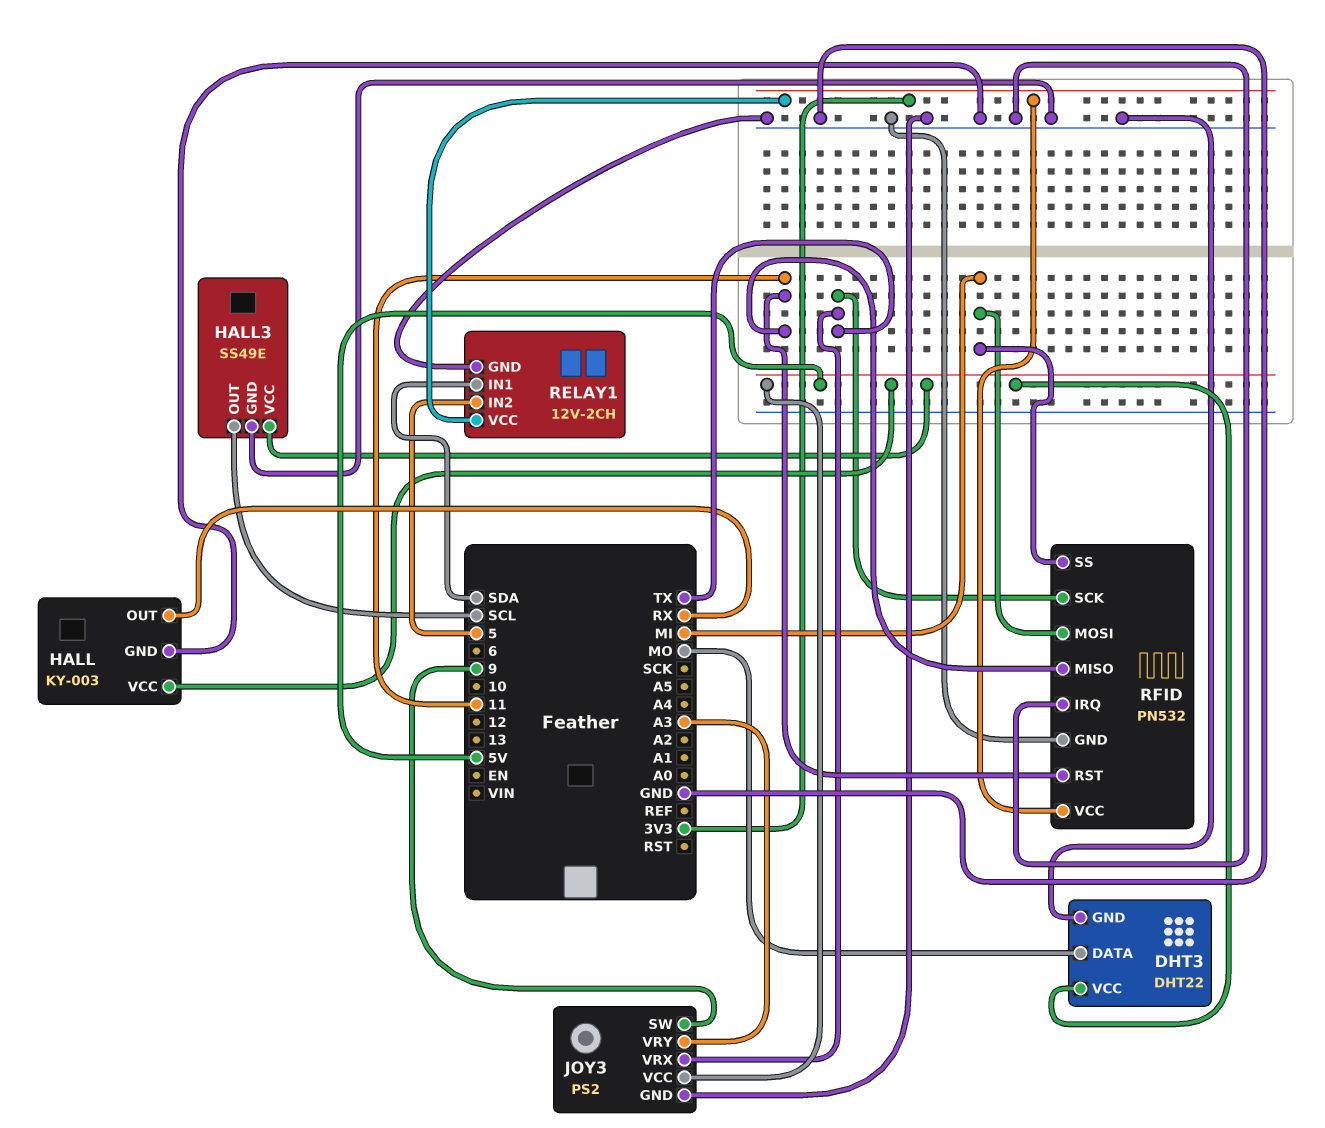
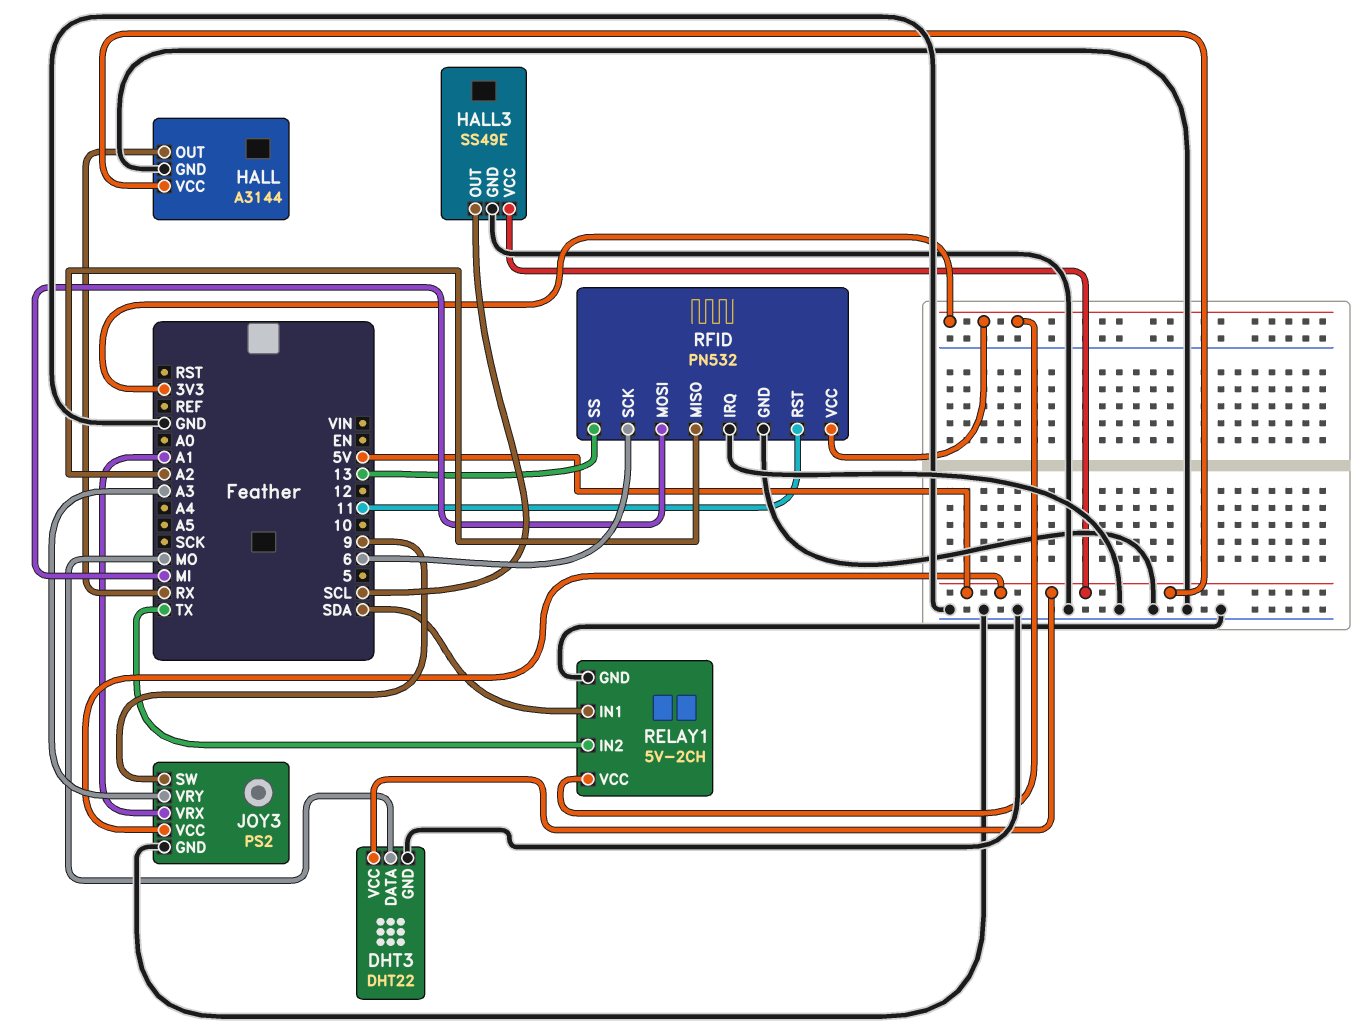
HALL: KY-003 -> A3144
JOY3 pin VRX: TX -> A1
RELAY1: 12V-2CH -> 5V-2CH
RELAY1 pin IN2: 5 -> TX
RFID pin MISO: 11 -> A2
RFID pin SCK: TX -> 6
RFID pin SS: MI -> 13

